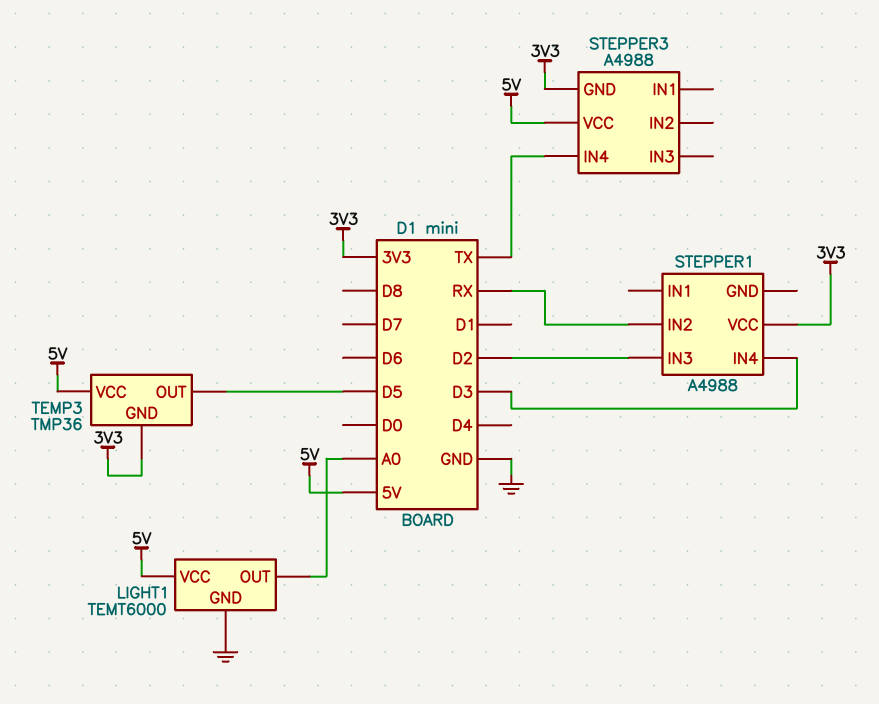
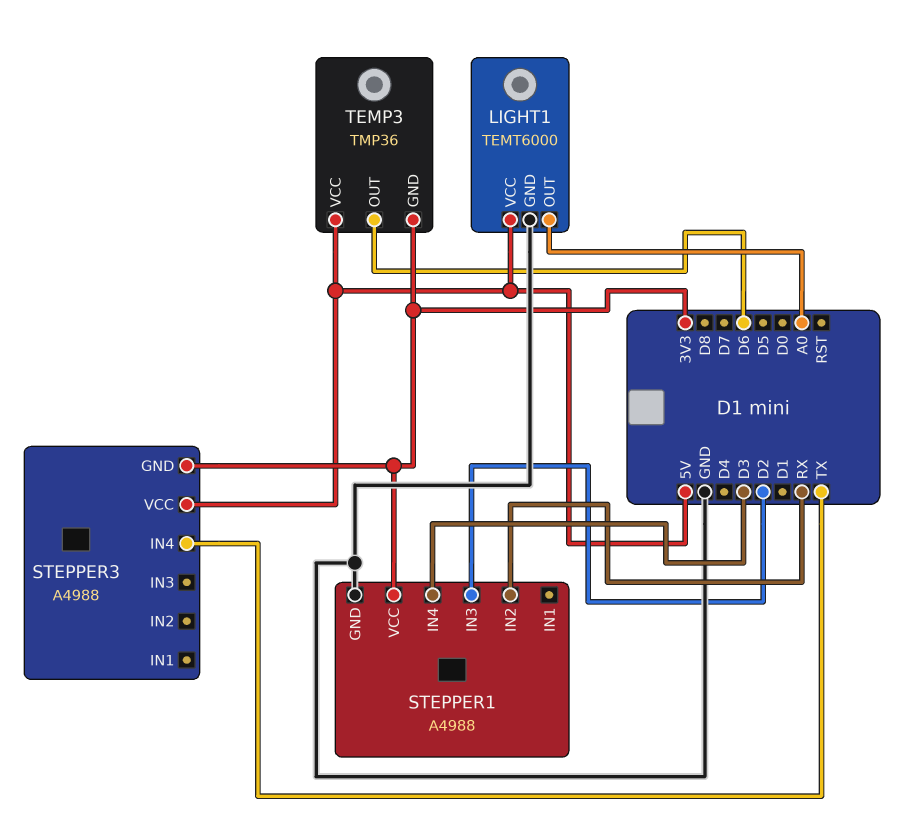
STEPPER1 pin GND: none -> GND
TEMP3 pin OUT: D5 -> D6

